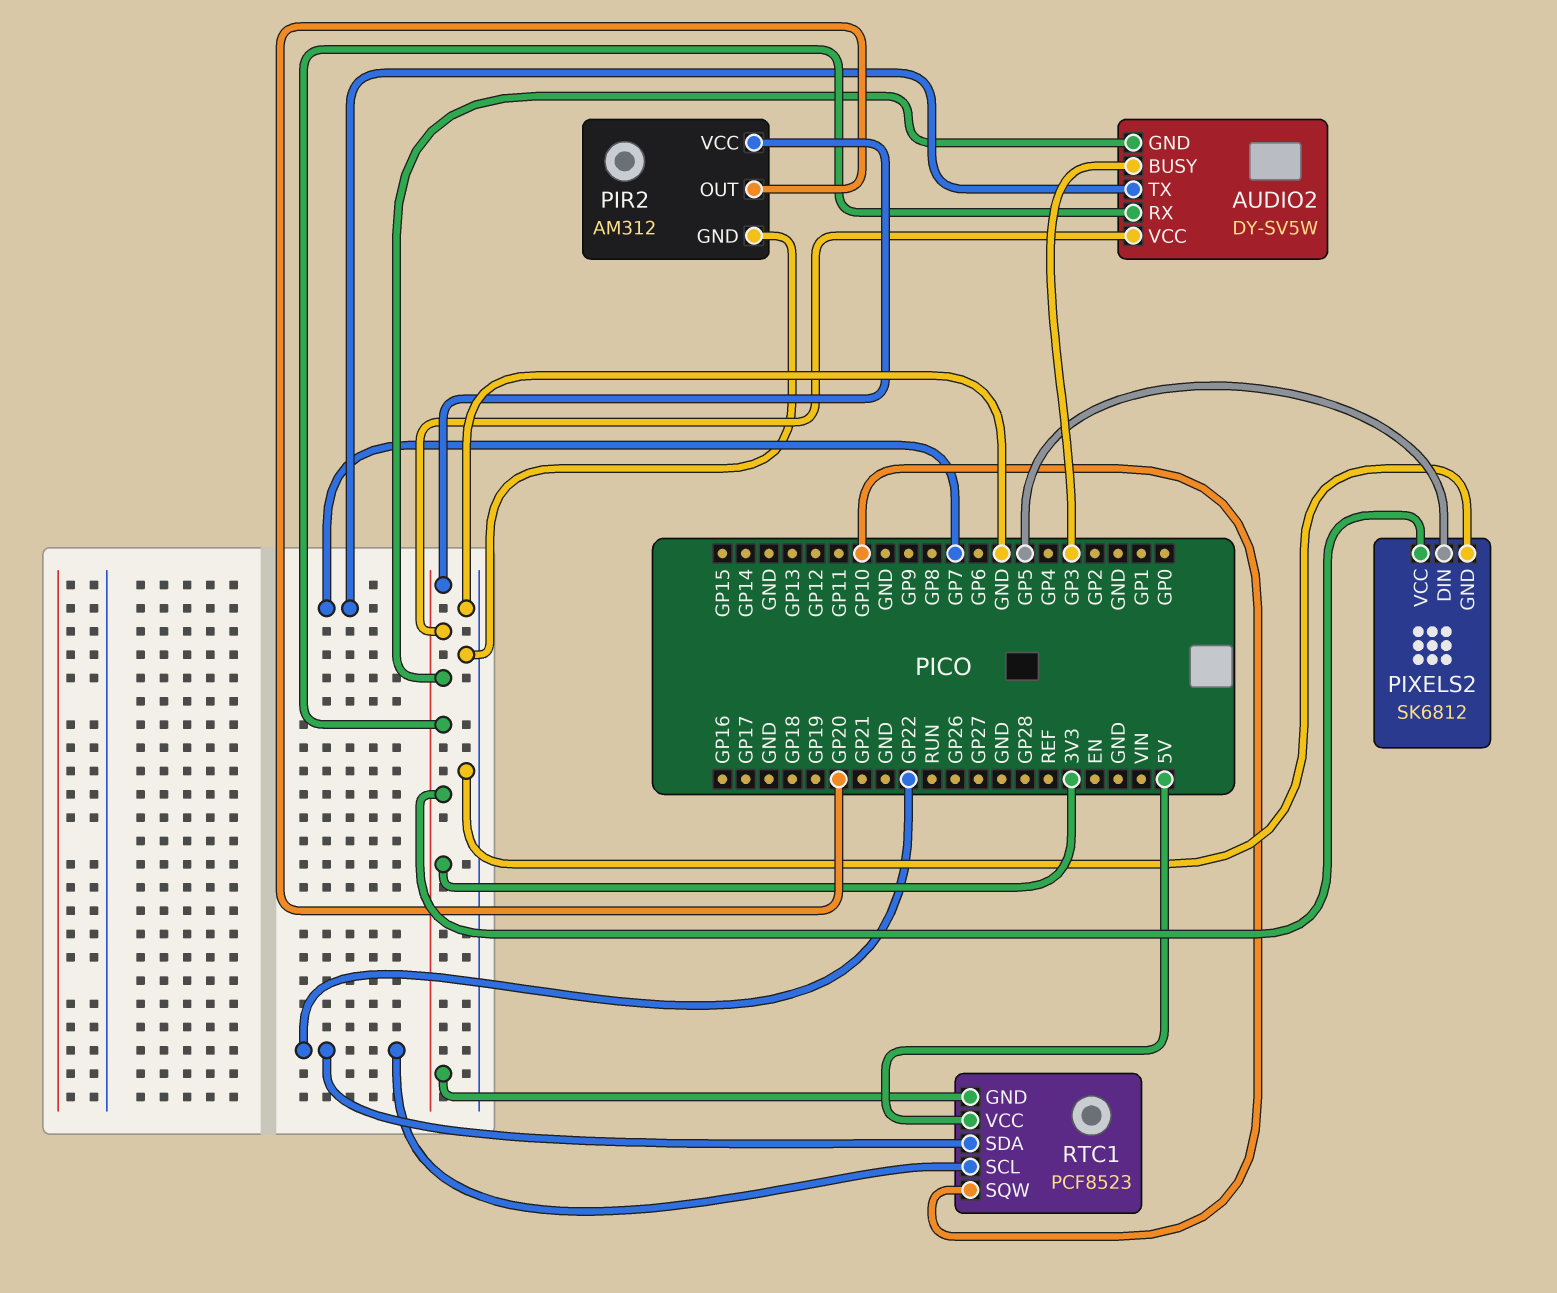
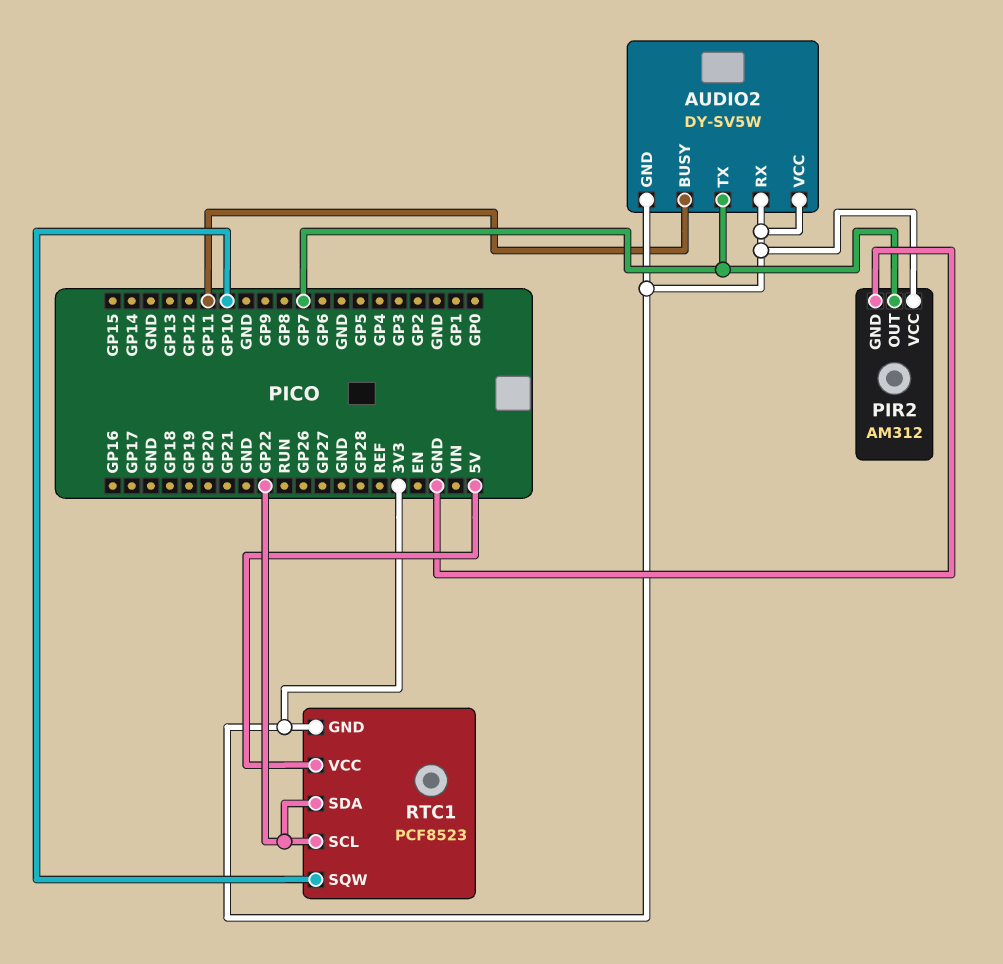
AUDIO2 pin BUSY: GP3 -> GP11
PIR2 pin OUT: GP20 -> GP7
PIXELS2: SK6812 -> none
PIXELS2 pin DIN: GP5 -> none
PIXELS2 pin GND: GND -> none
PIXELS2 pin VCC: 3V3 -> none

